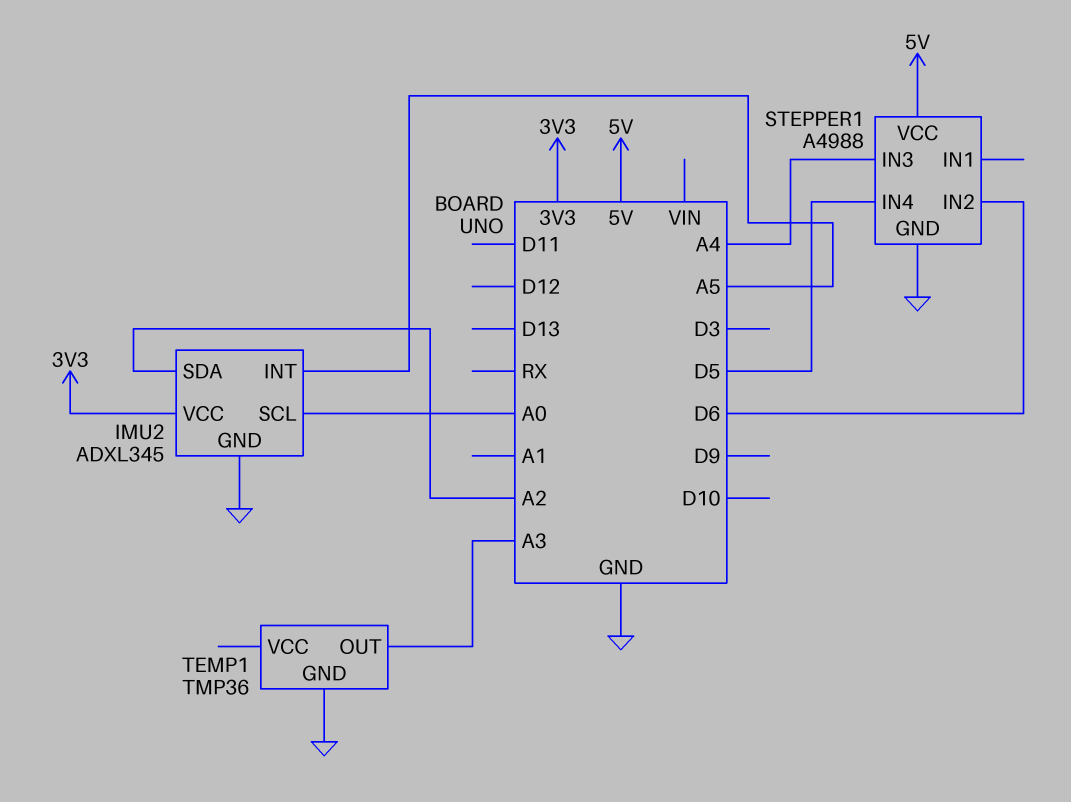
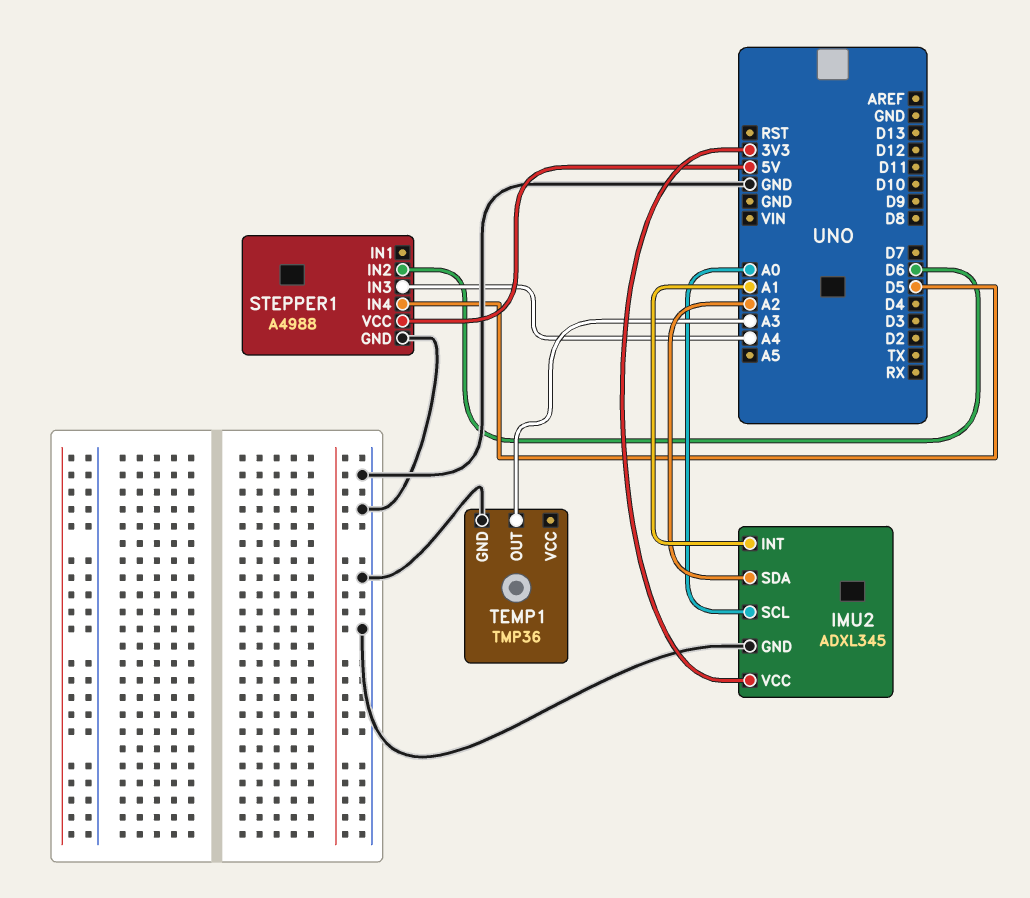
IMU2 pin INT: A5 -> A1

